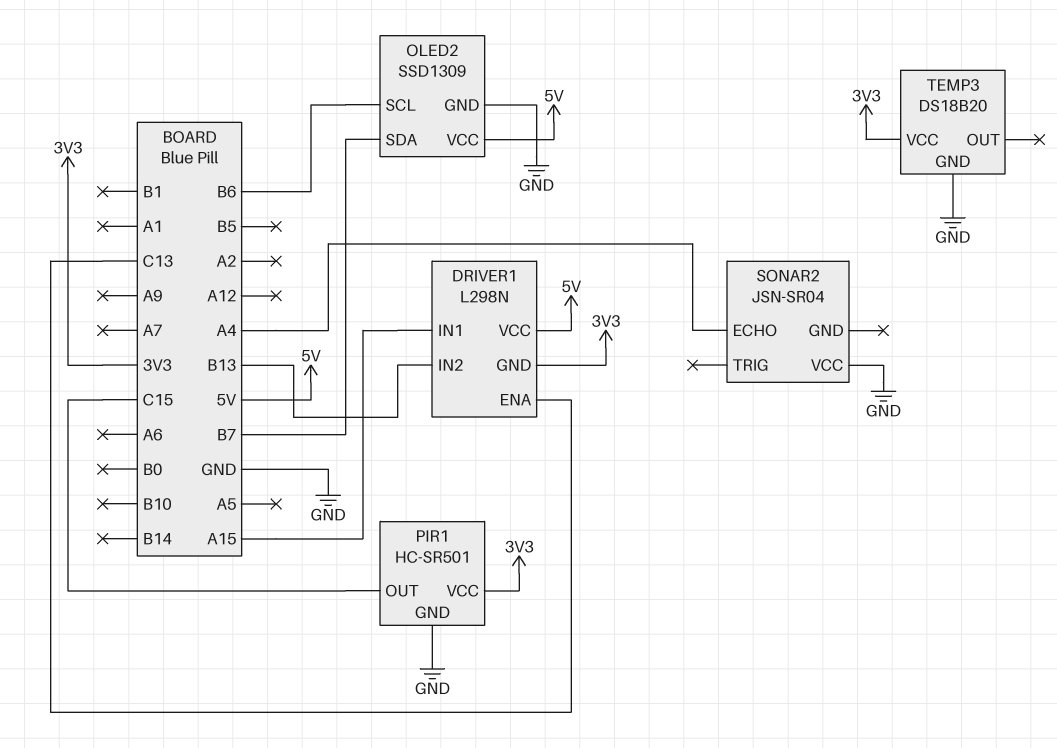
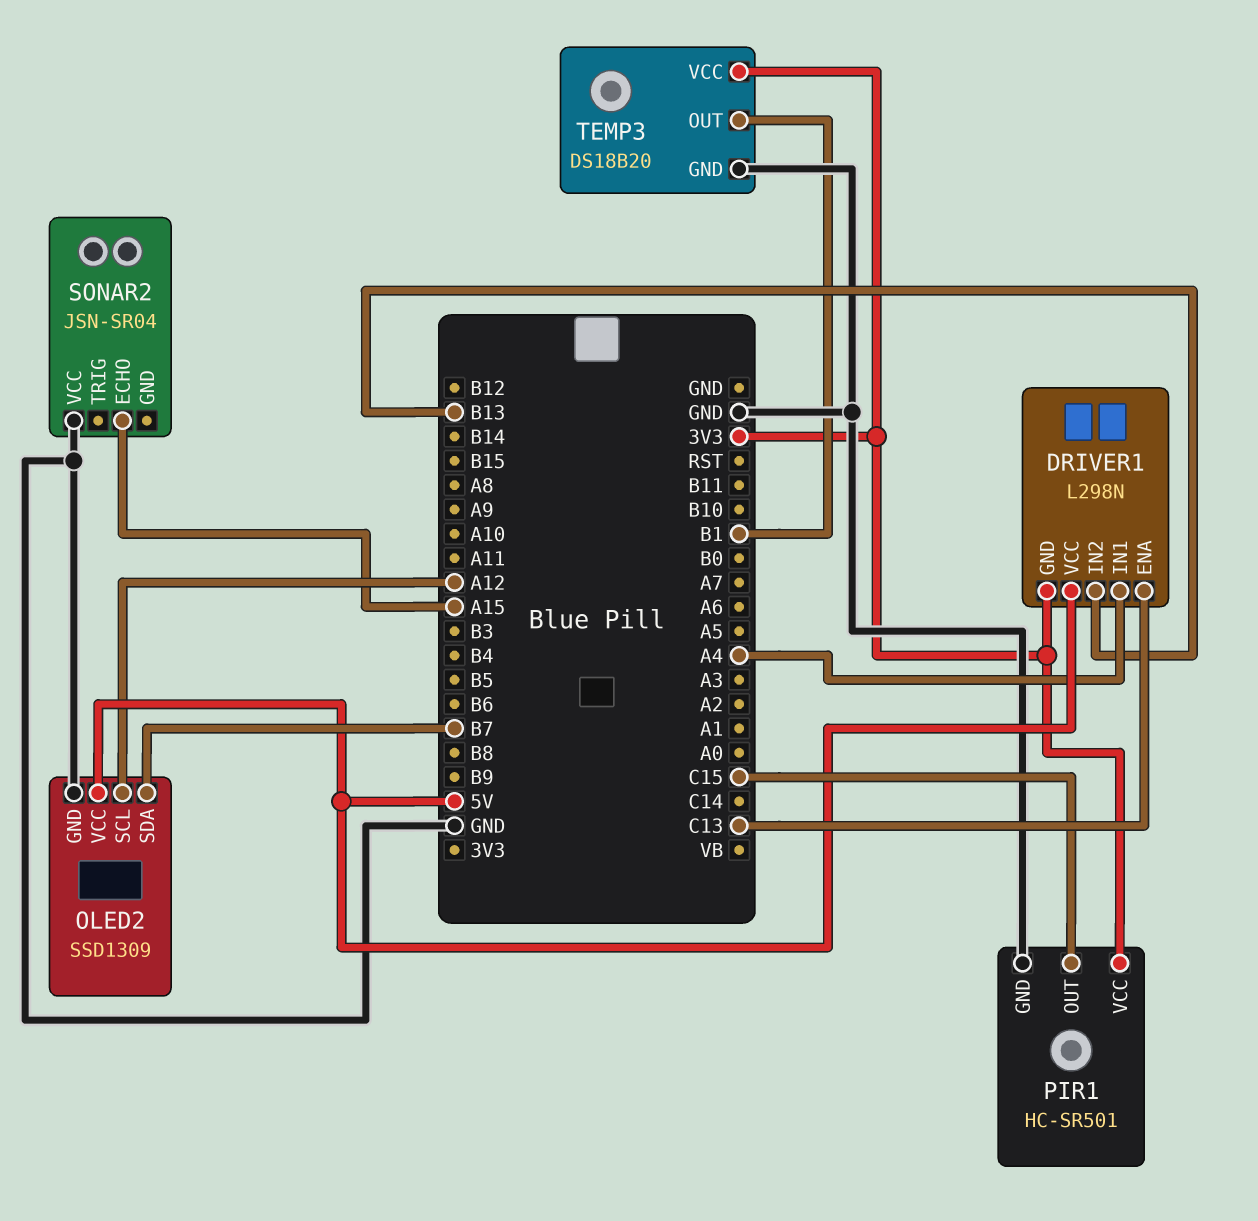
DRIVER1 pin IN1: A15 -> A4
OLED2 pin SCL: B6 -> A12
SONAR2 pin ECHO: A4 -> A15
TEMP3 pin OUT: none -> B1

